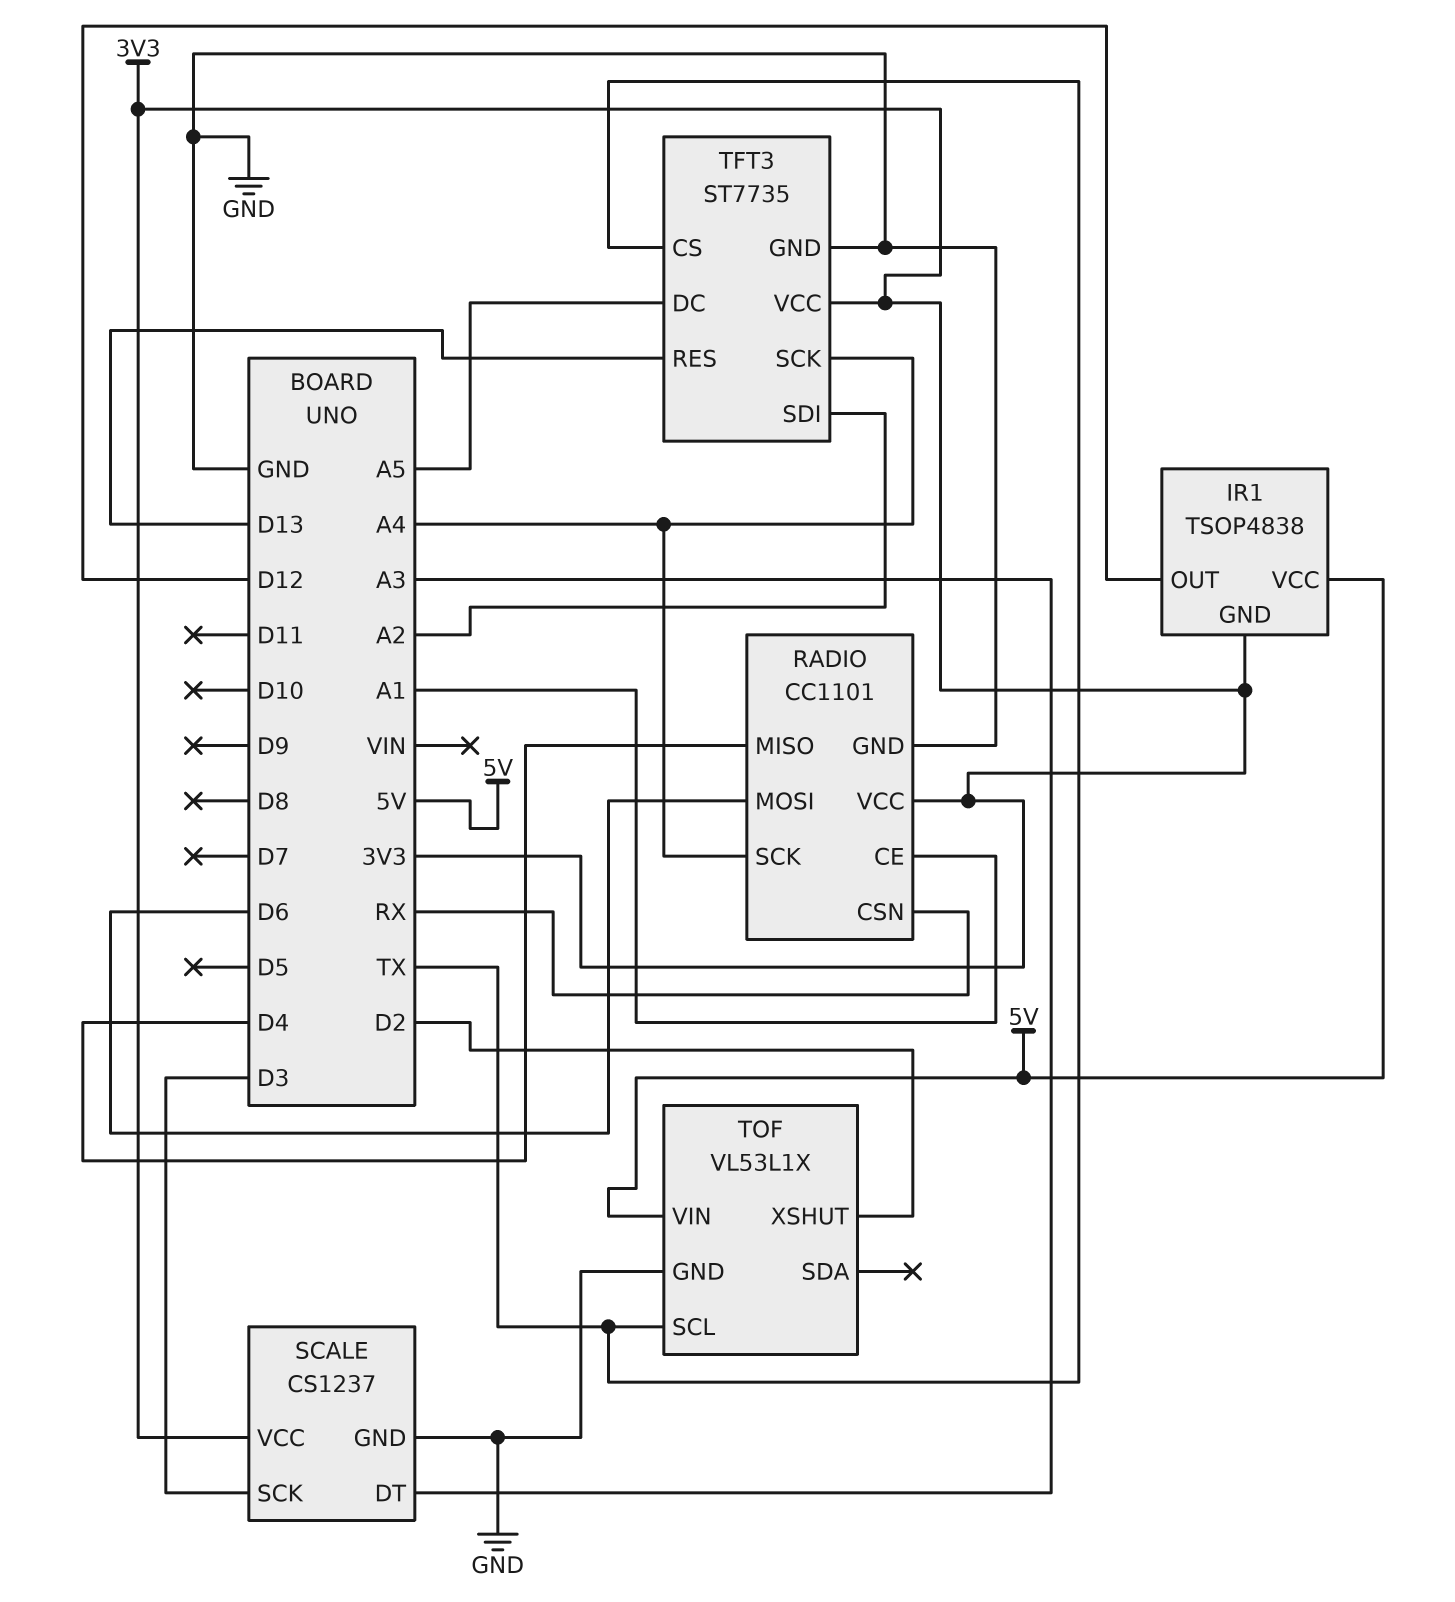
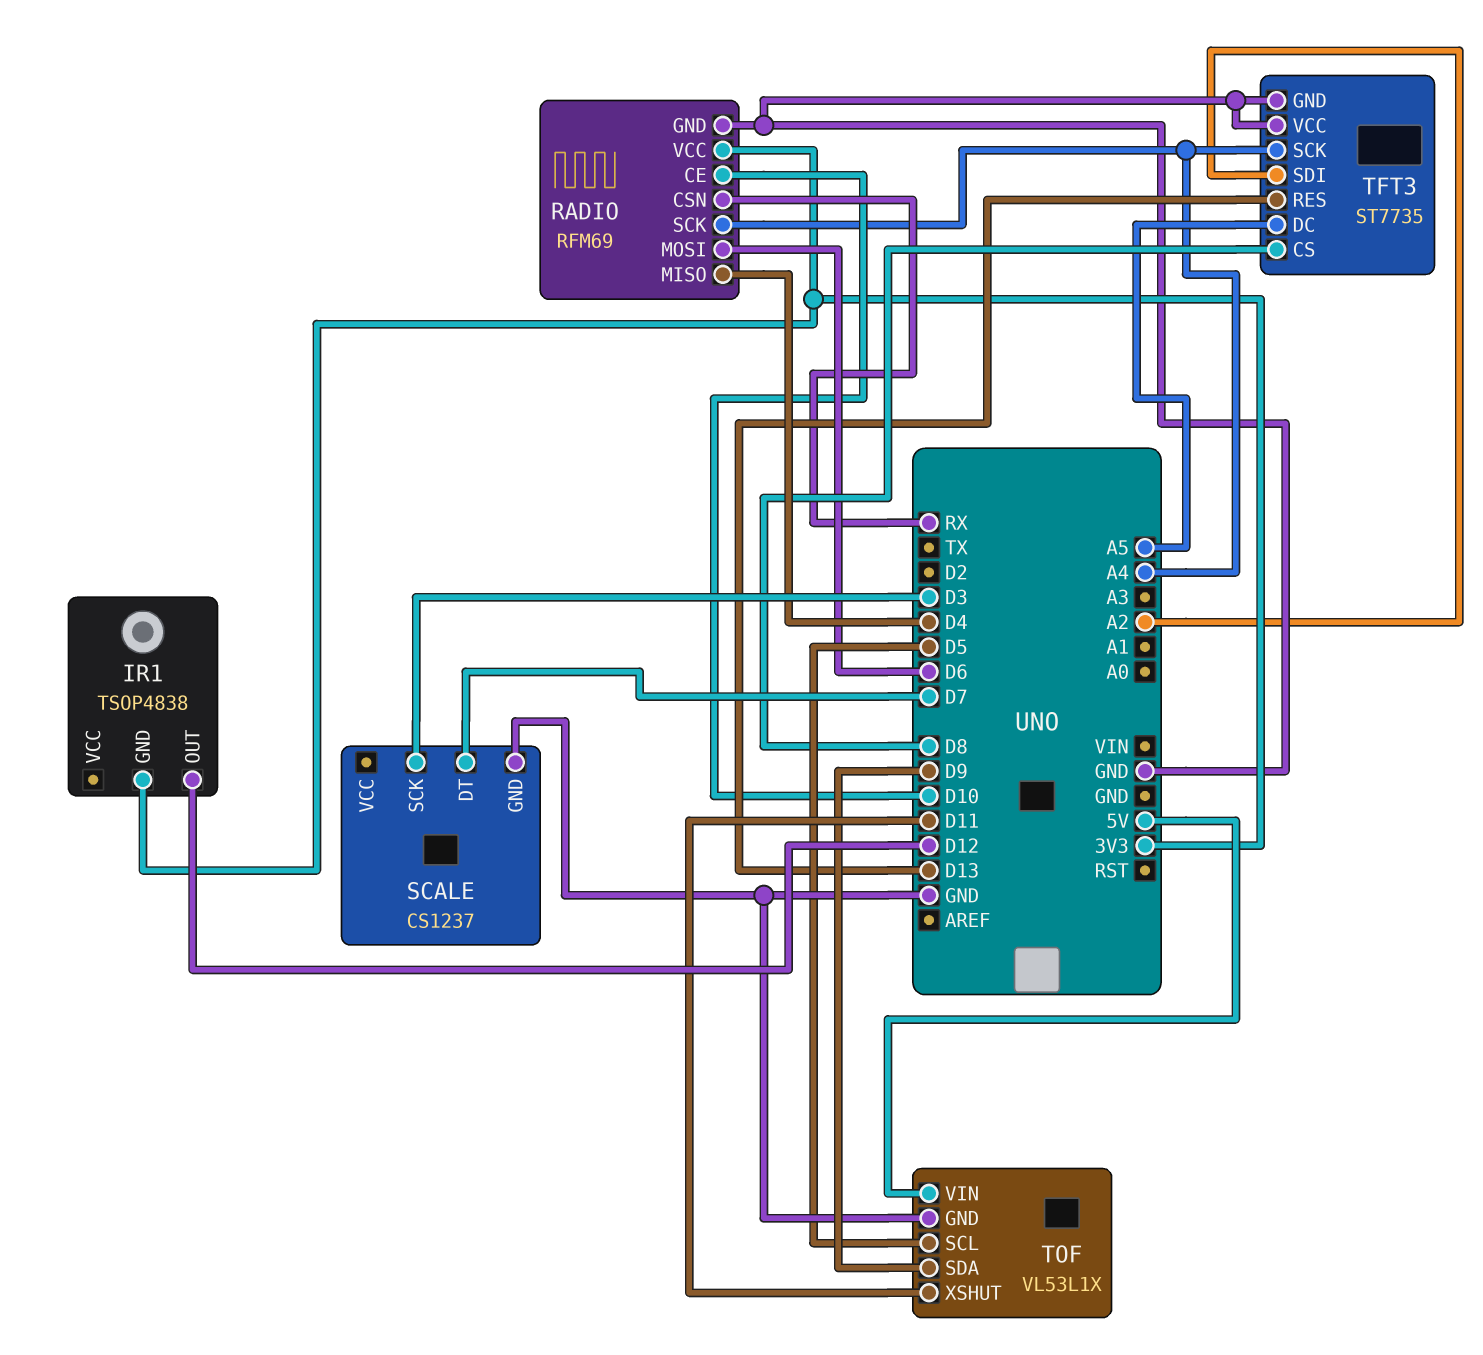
IR1 pin VCC: 5V -> none
RADIO: CC1101 -> RFM69
RADIO pin CE: A1 -> D10
SCALE pin DT: A3 -> D7
SCALE pin VCC: 3V3 -> none
TFT3 pin CS: TX -> D8
TFT3 pin VCC: 3V3 -> GND
TOF pin SCL: TX -> D5
TOF pin SDA: none -> D9
TOF pin XSHUT: D2 -> D11

